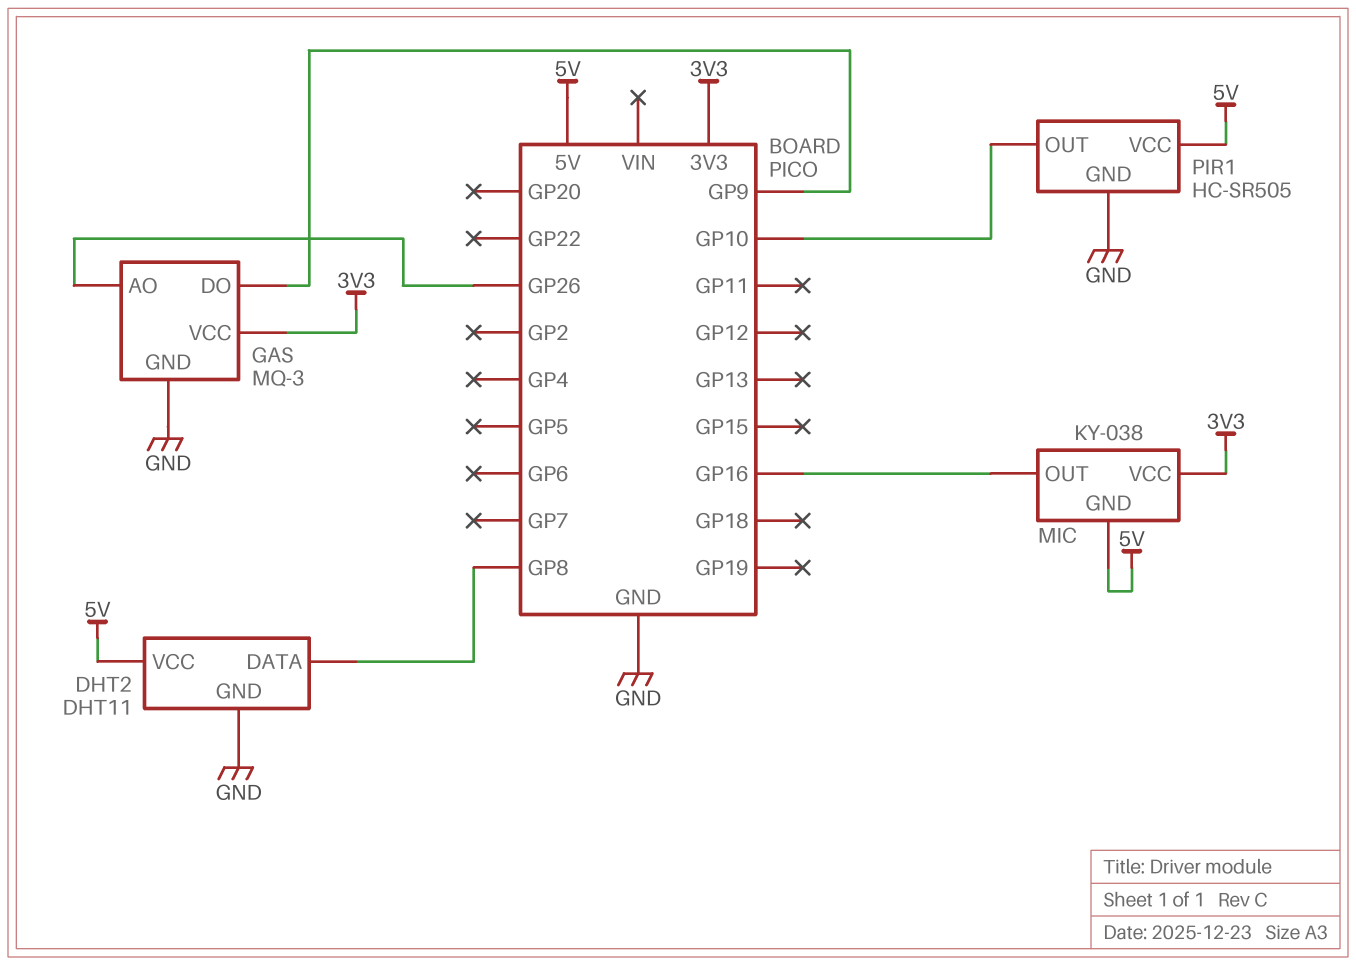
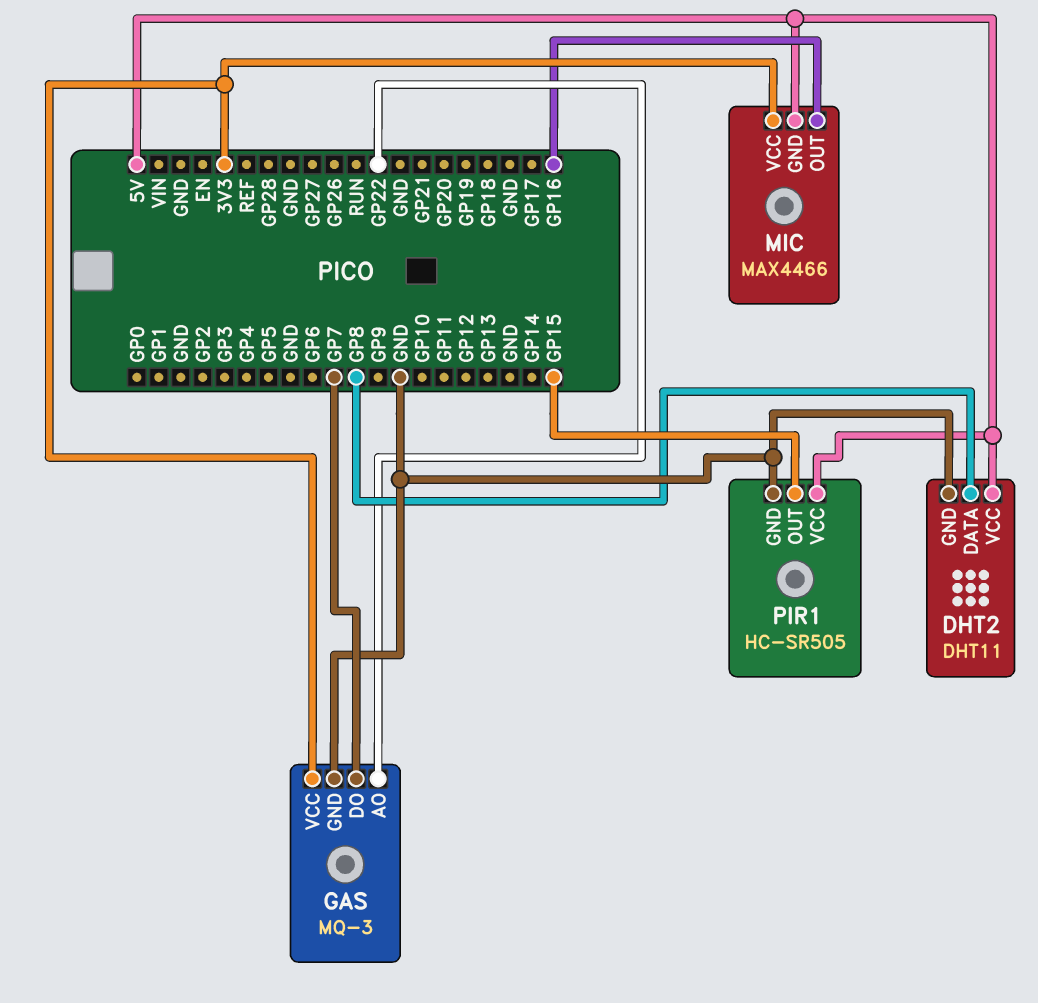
GAS pin AO: GP26 -> GP22
GAS pin DO: GP9 -> GP7
MIC: KY-038 -> MAX4466
PIR1 pin OUT: GP10 -> GP15

